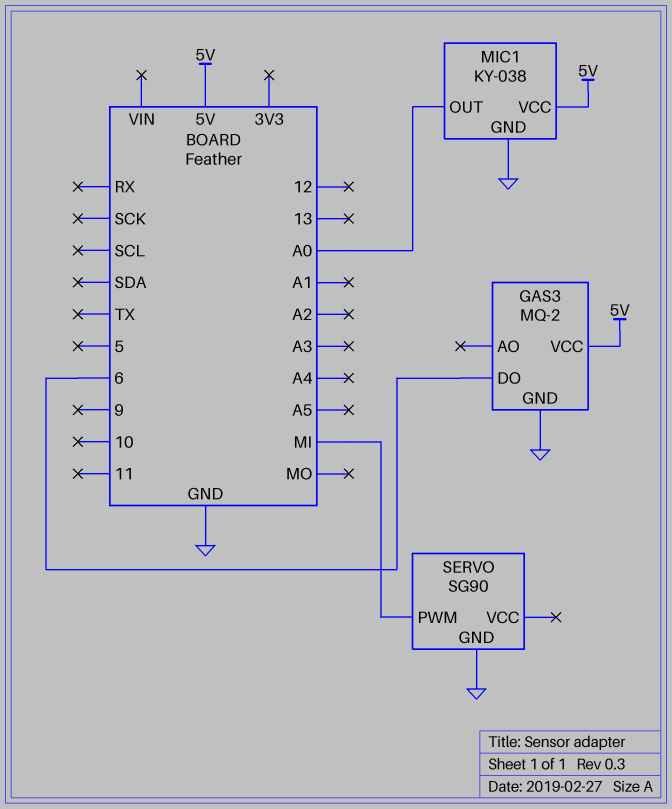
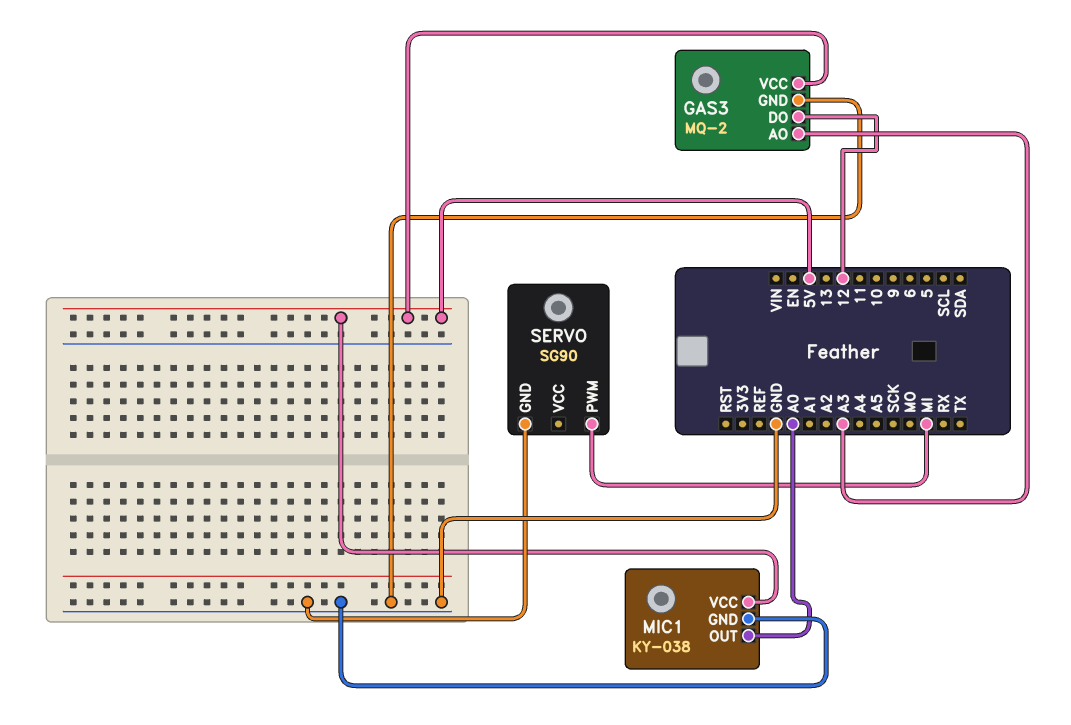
GAS3 pin AO: none -> A3
GAS3 pin DO: 6 -> 12

